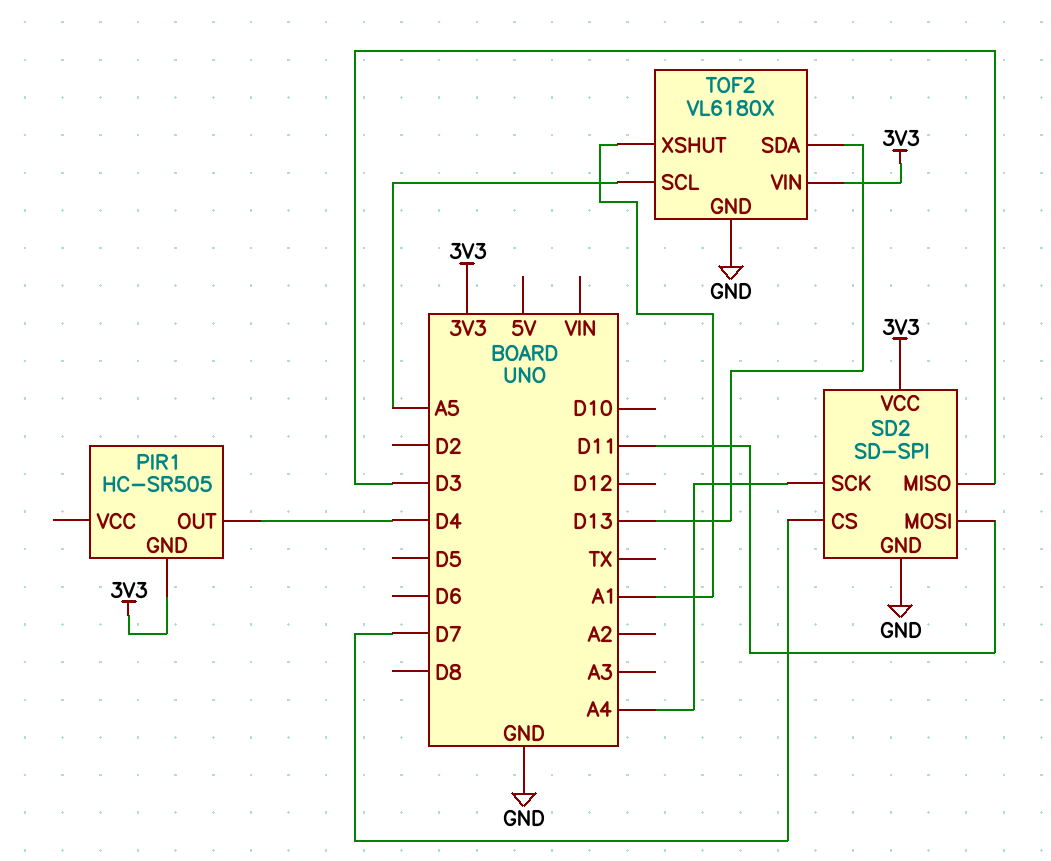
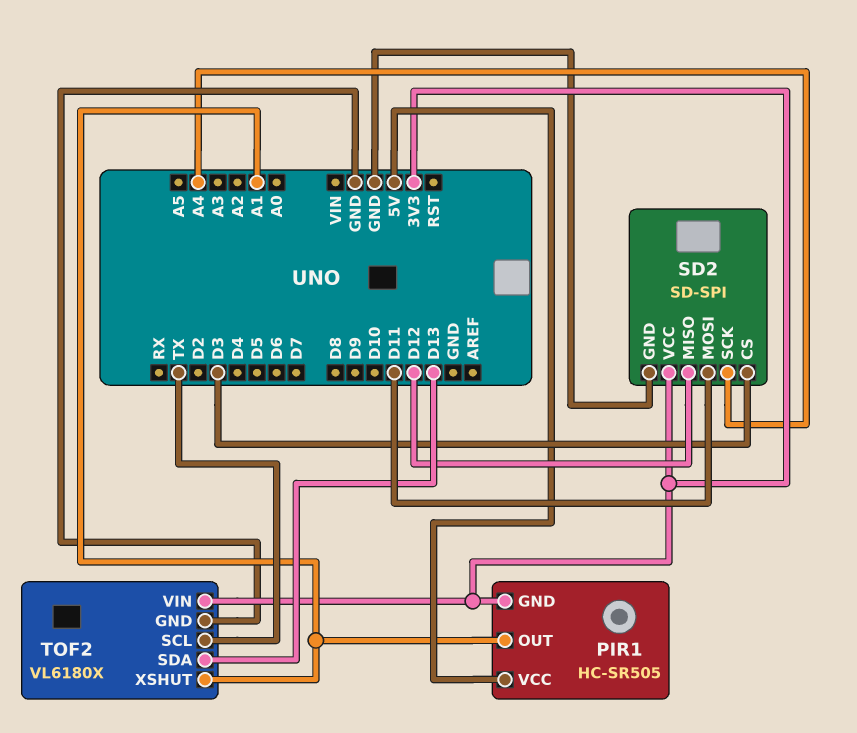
PIR1 pin OUT: D4 -> A1
PIR1 pin VCC: none -> 5V
SD2 pin CS: D7 -> D3
SD2 pin MISO: D3 -> D12
TOF2 pin SCL: A5 -> TX

